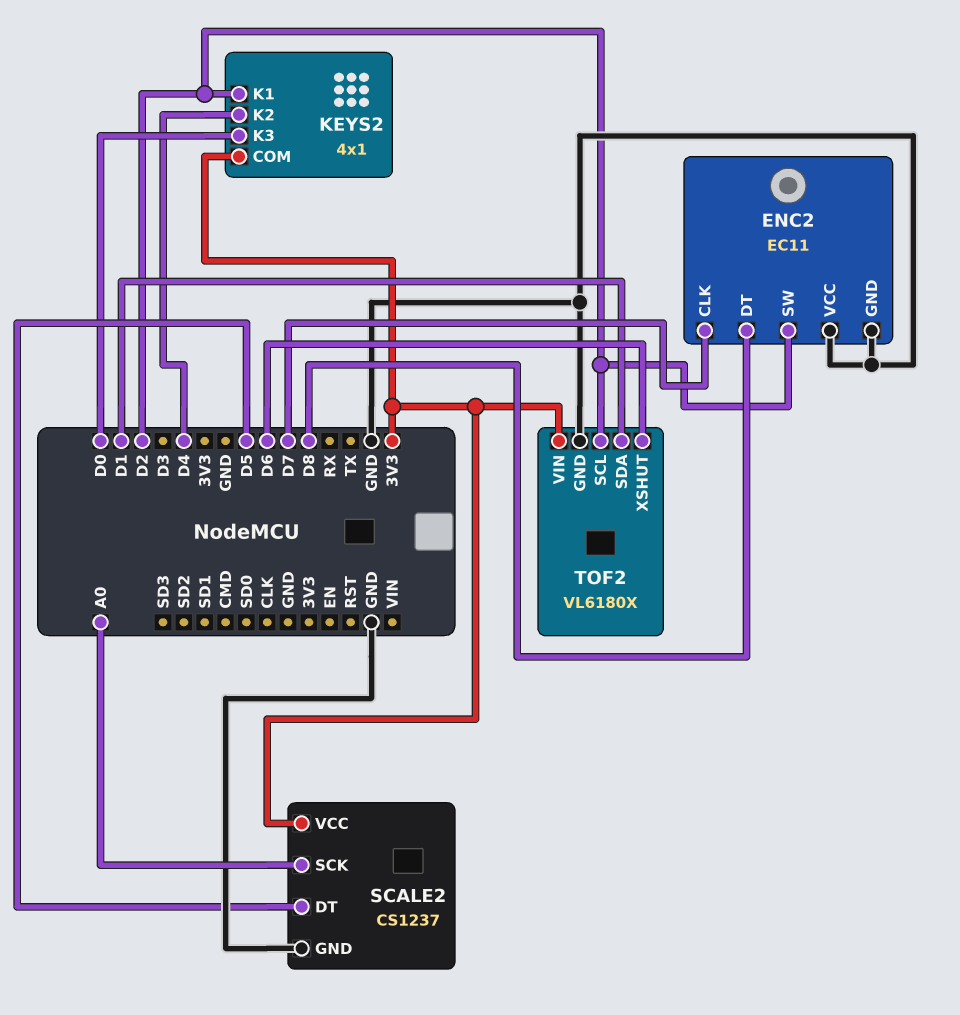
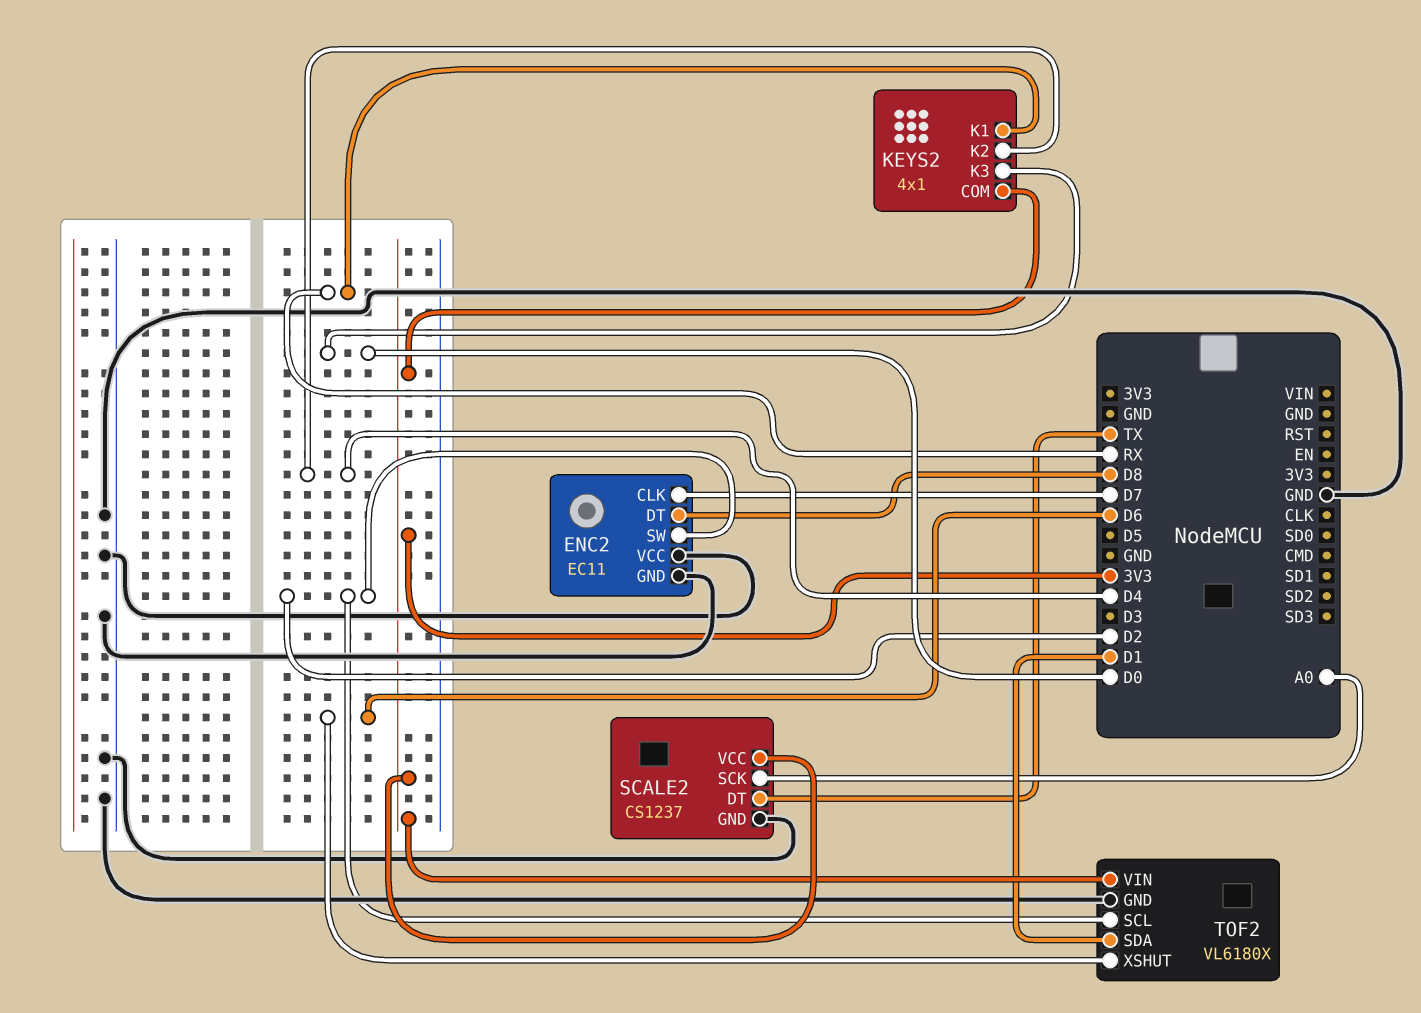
KEYS2 pin K1: D2 -> RX
SCALE2 pin DT: D5 -> TX

